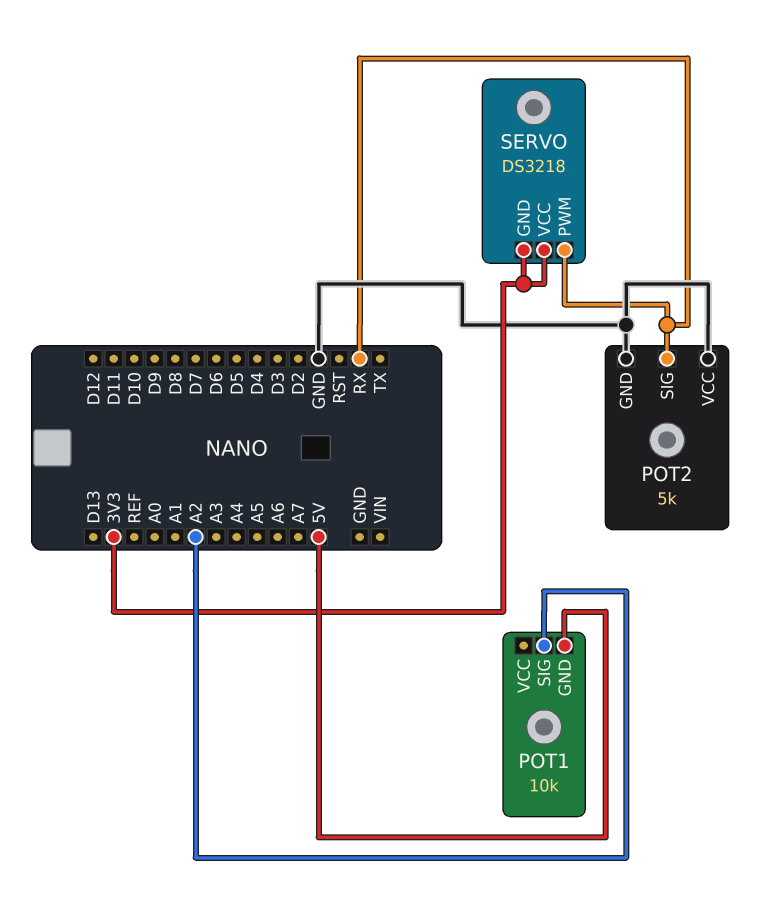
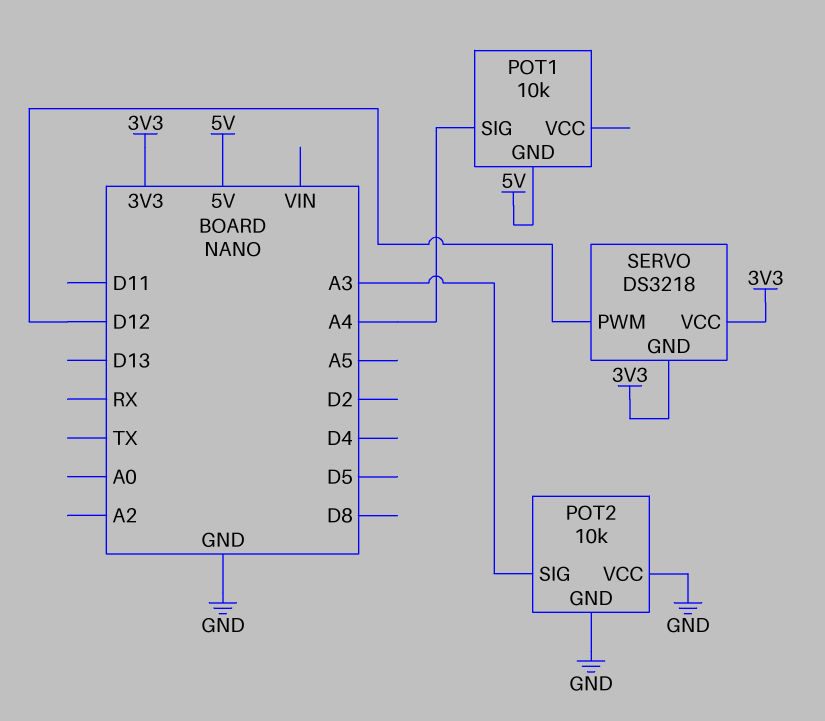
POT1 pin SIG: A2 -> A4
POT2: 5k -> 10k
POT2 pin SIG: RX -> A3
SERVO pin PWM: RX -> D12

